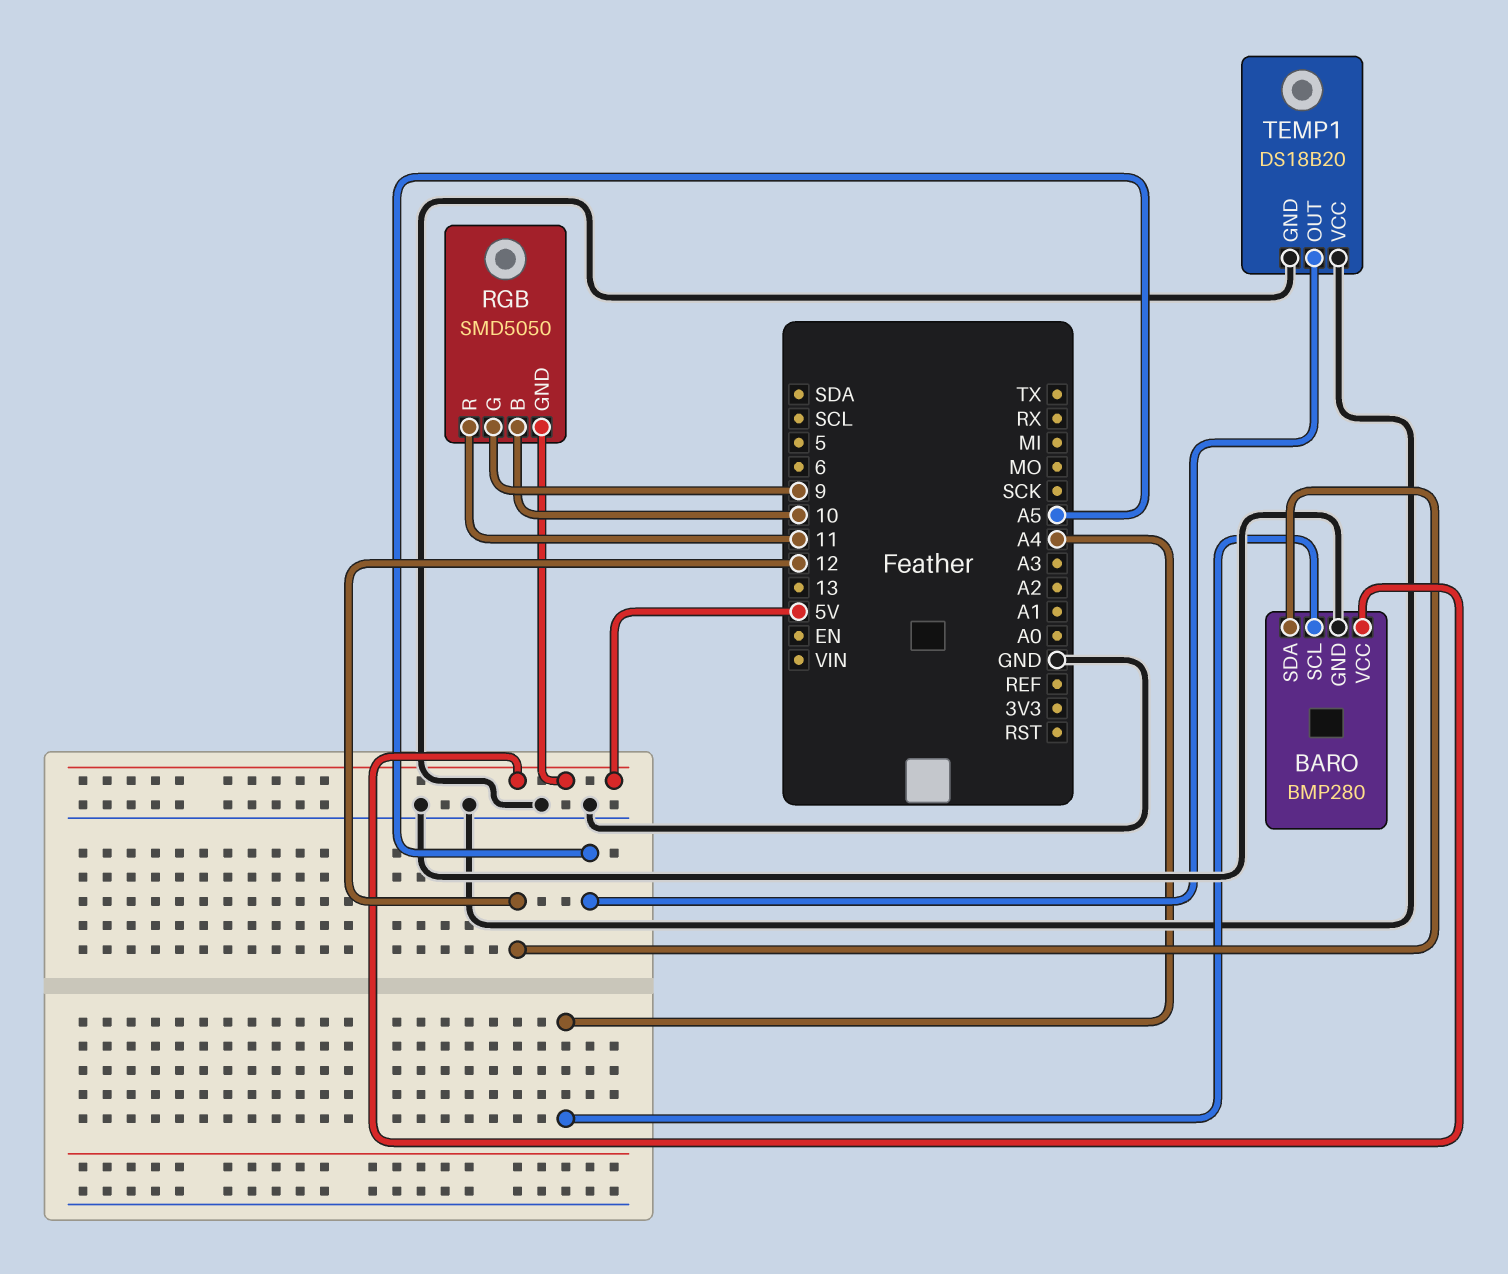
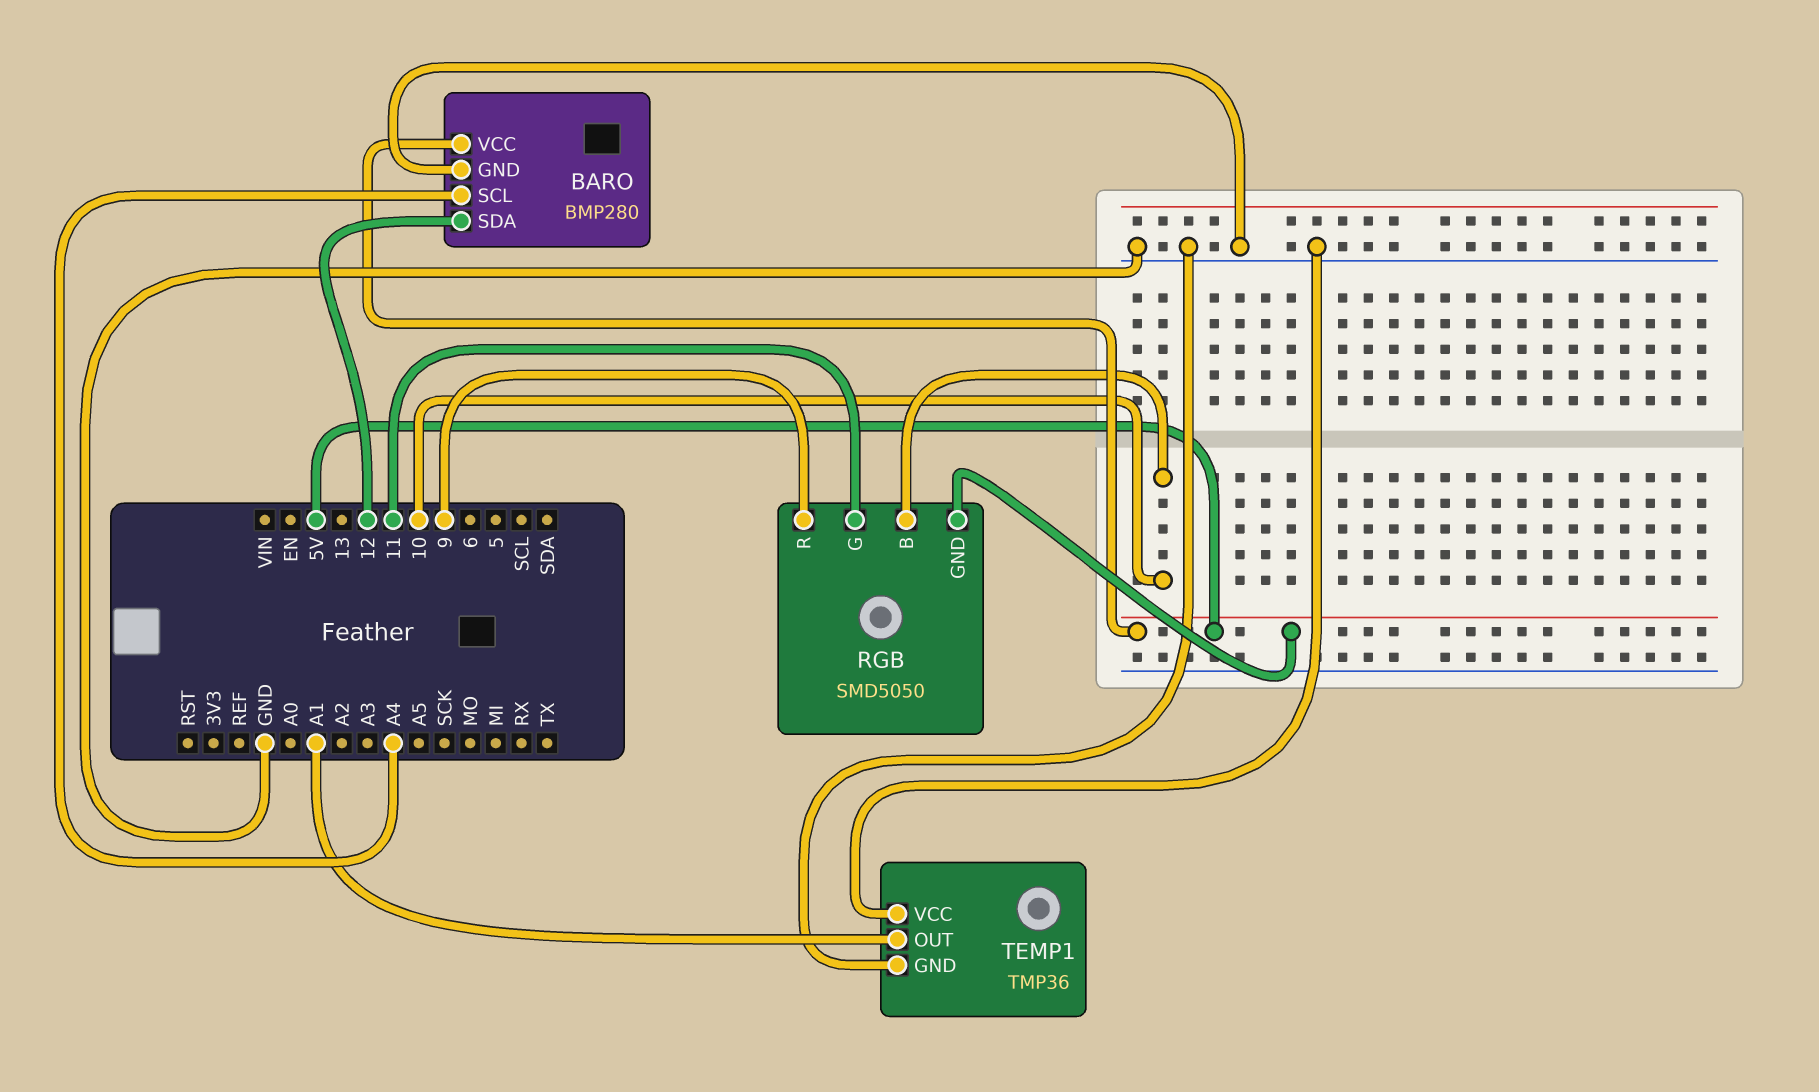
RGB pin G: 9 -> 11
RGB pin R: 11 -> 9
TEMP1: DS18B20 -> TMP36
TEMP1 pin OUT: A5 -> A1

